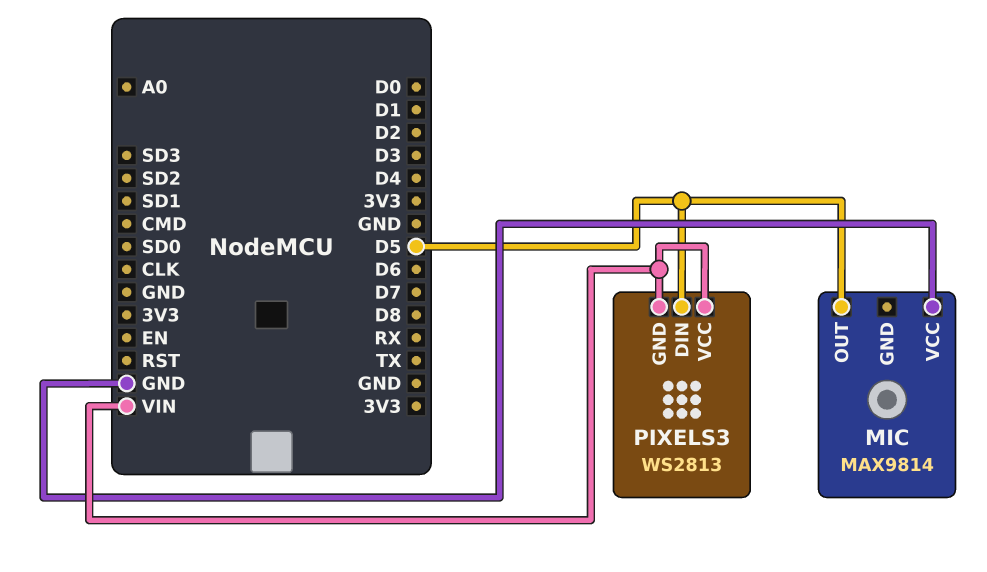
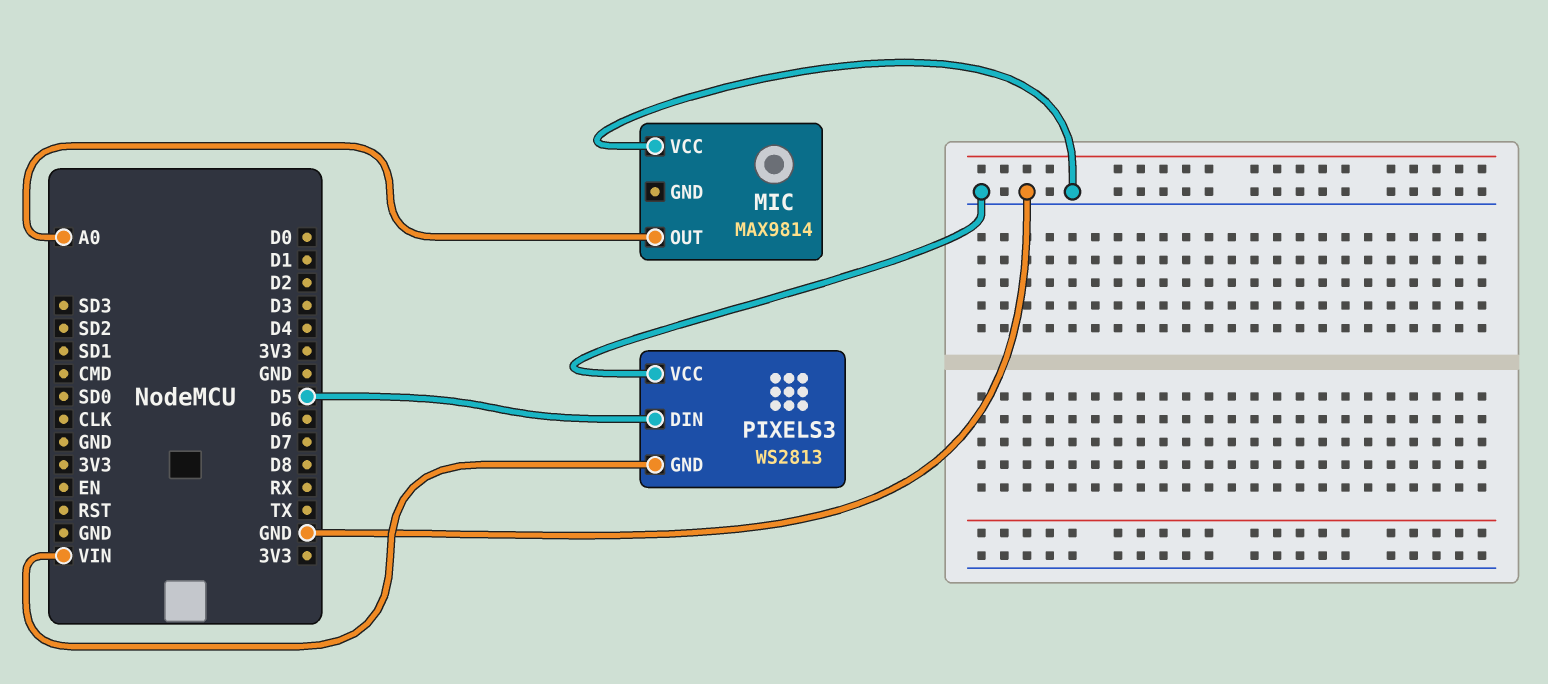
MIC pin OUT: D5 -> A0
PIXELS3 pin VCC: VIN -> GND

